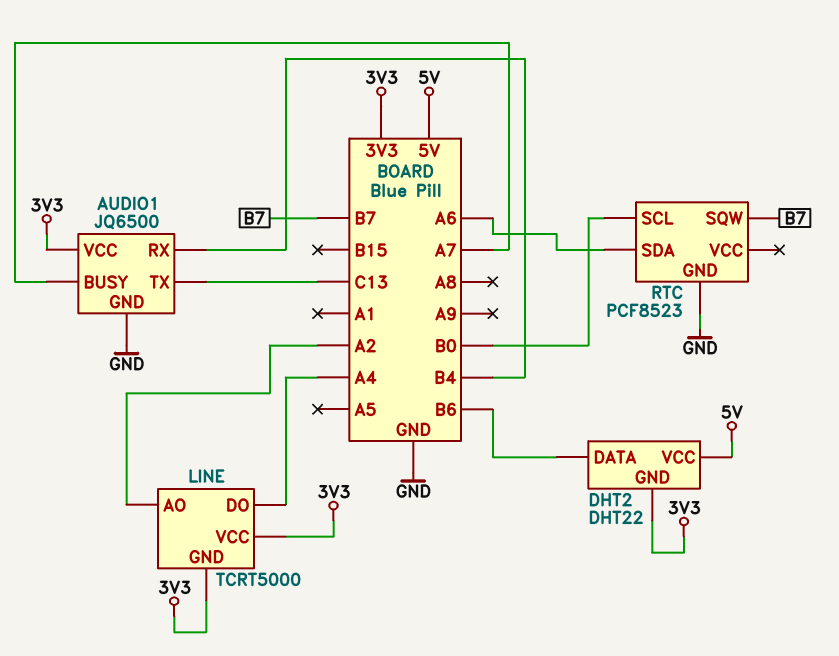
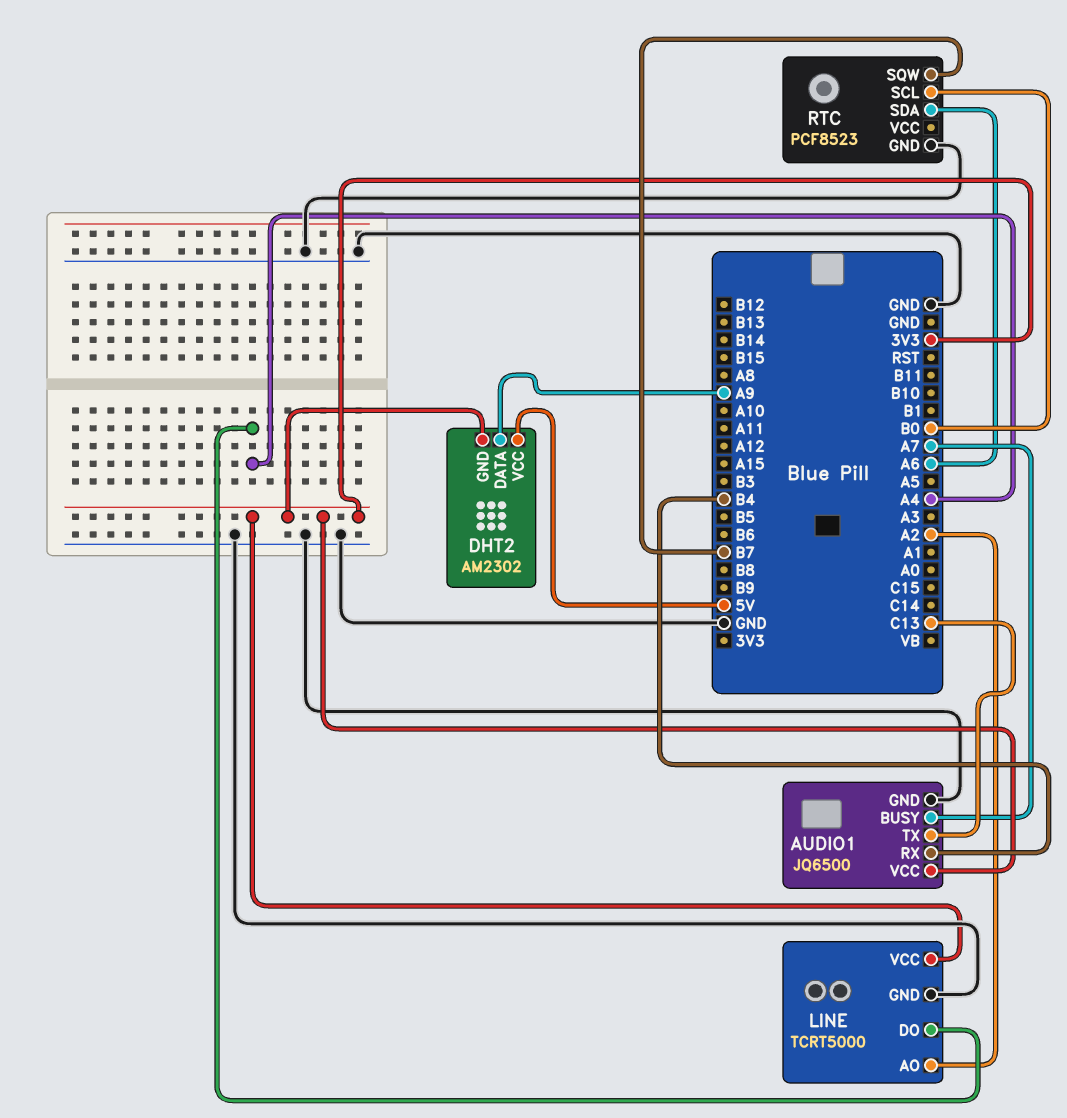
DHT2: DHT22 -> AM2302
DHT2 pin DATA: B6 -> A9
LINE pin GND: 3V3 -> GND

